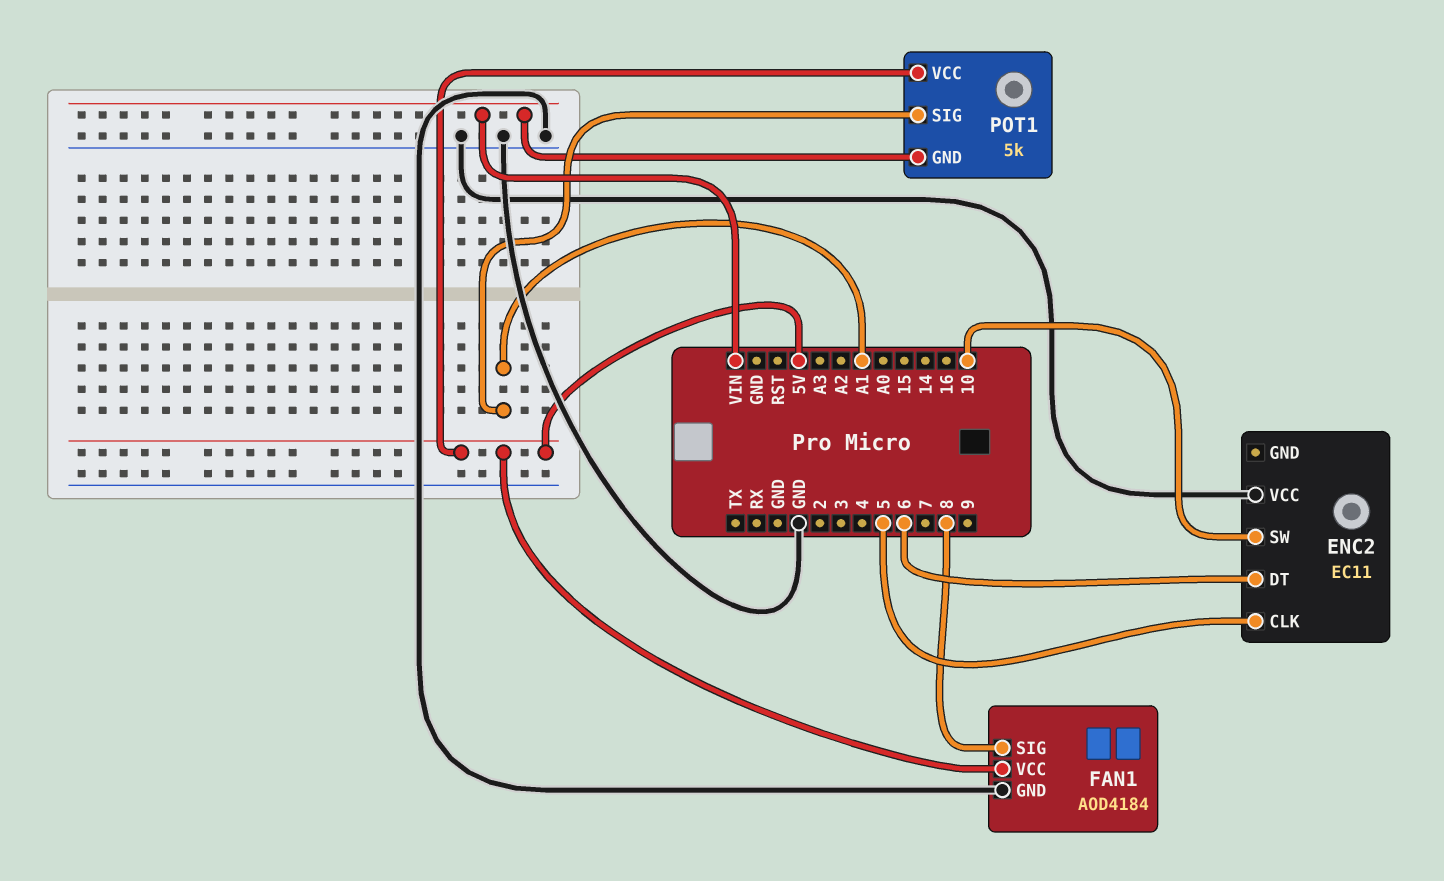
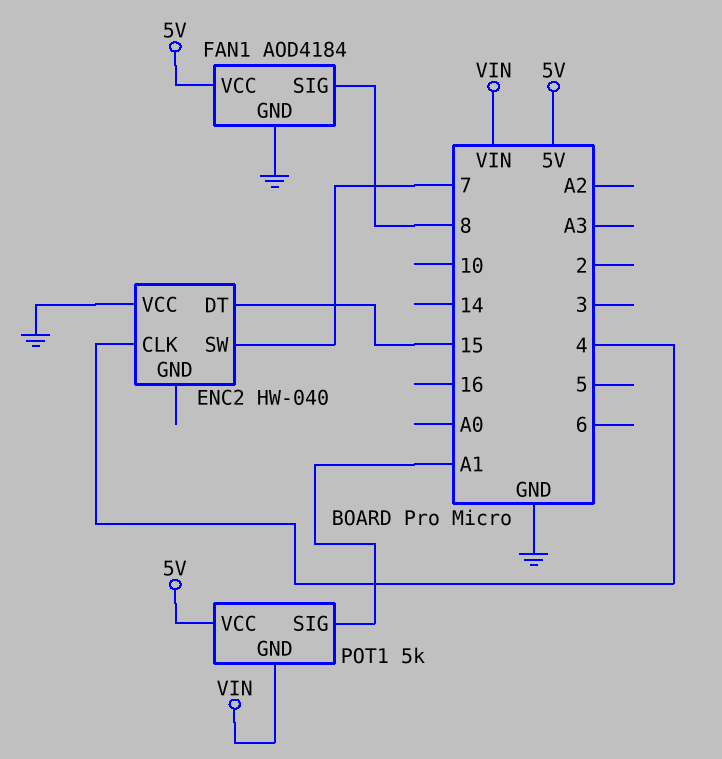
ENC2: EC11 -> HW-040
ENC2 pin CLK: 5 -> 4
ENC2 pin DT: 6 -> 15
ENC2 pin SW: 10 -> 7

